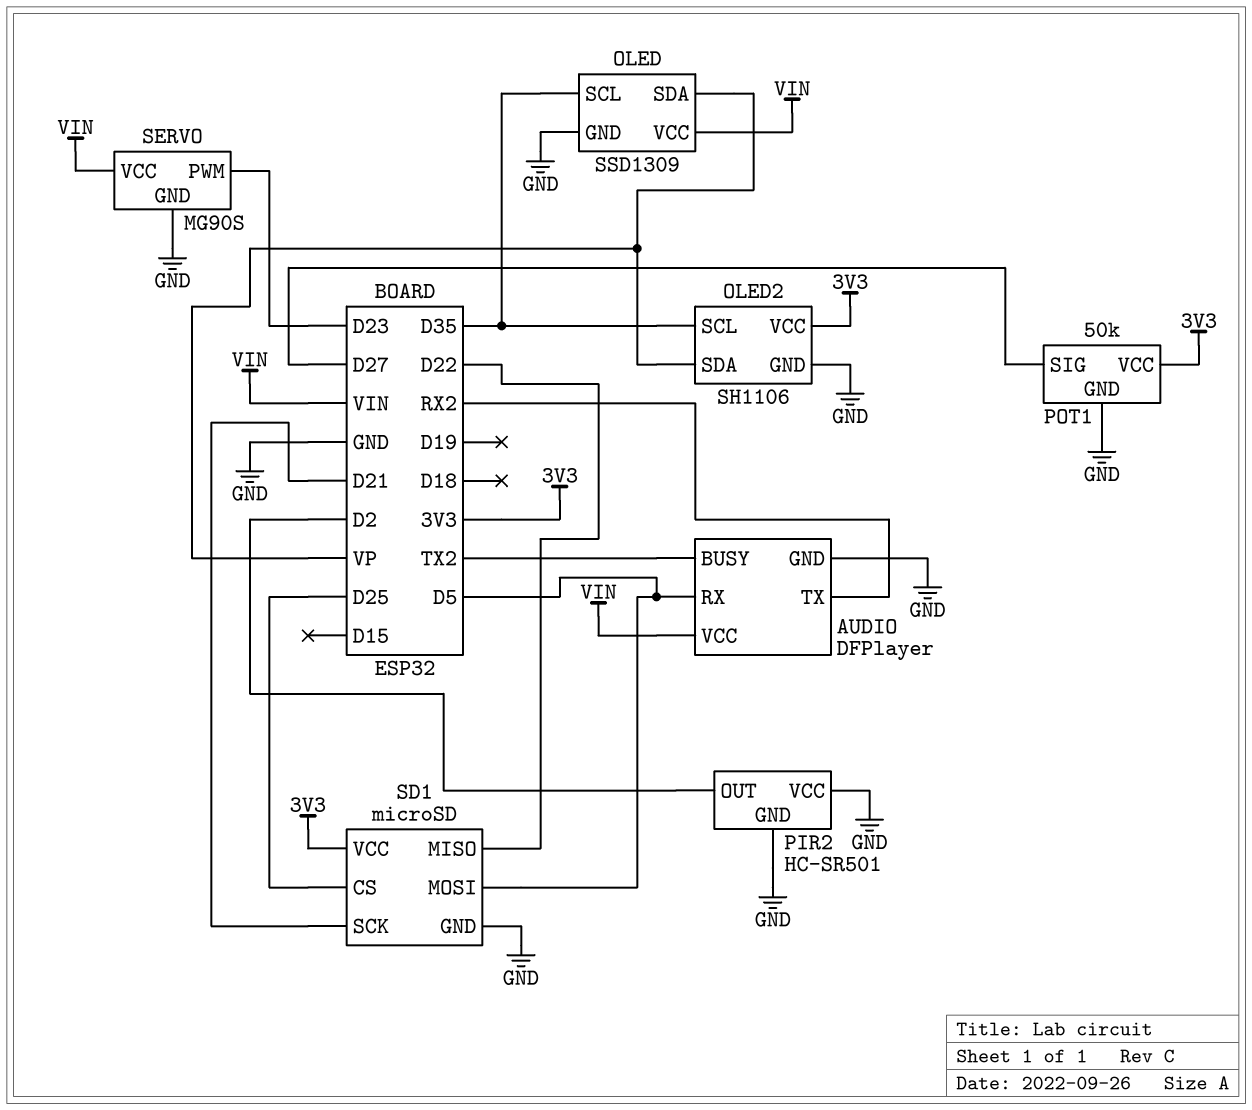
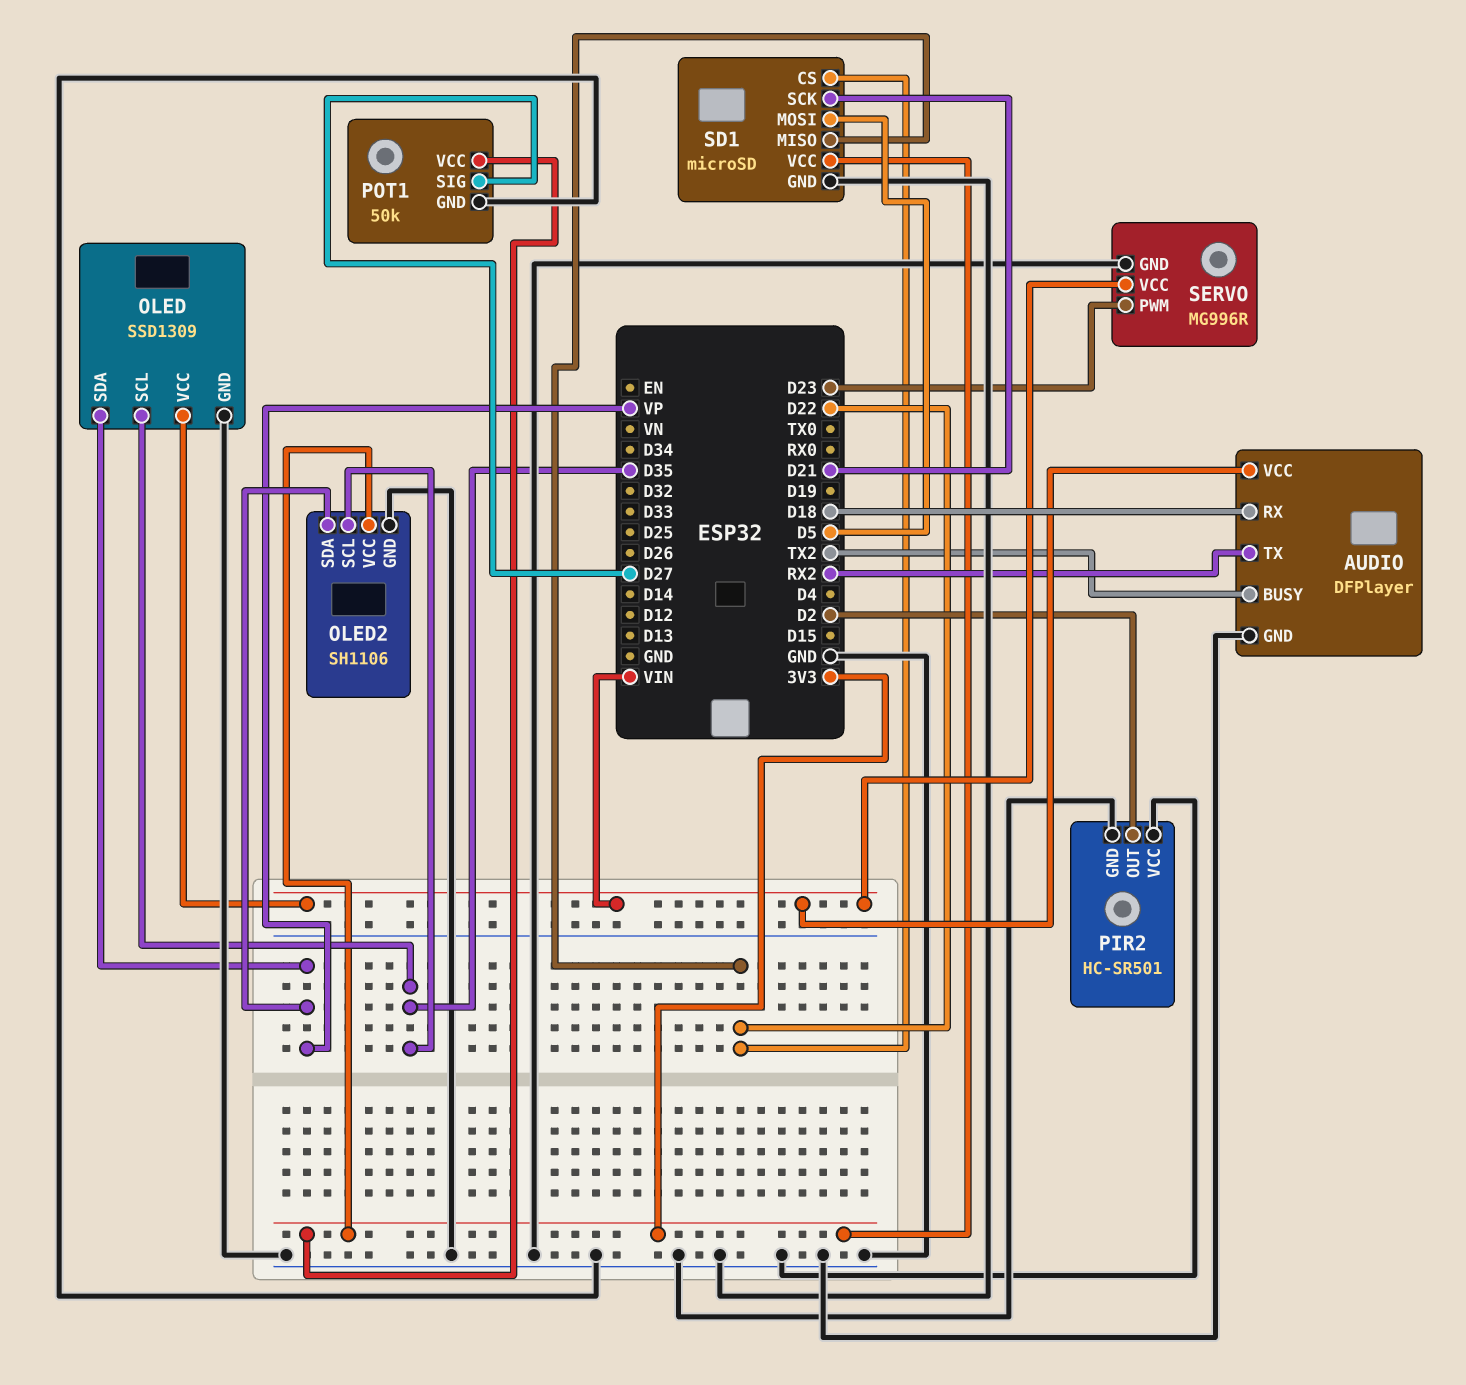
AUDIO pin RX: D5 -> D18
SD1 pin CS: D25 -> D22
SERVO: MG90S -> MG996R

